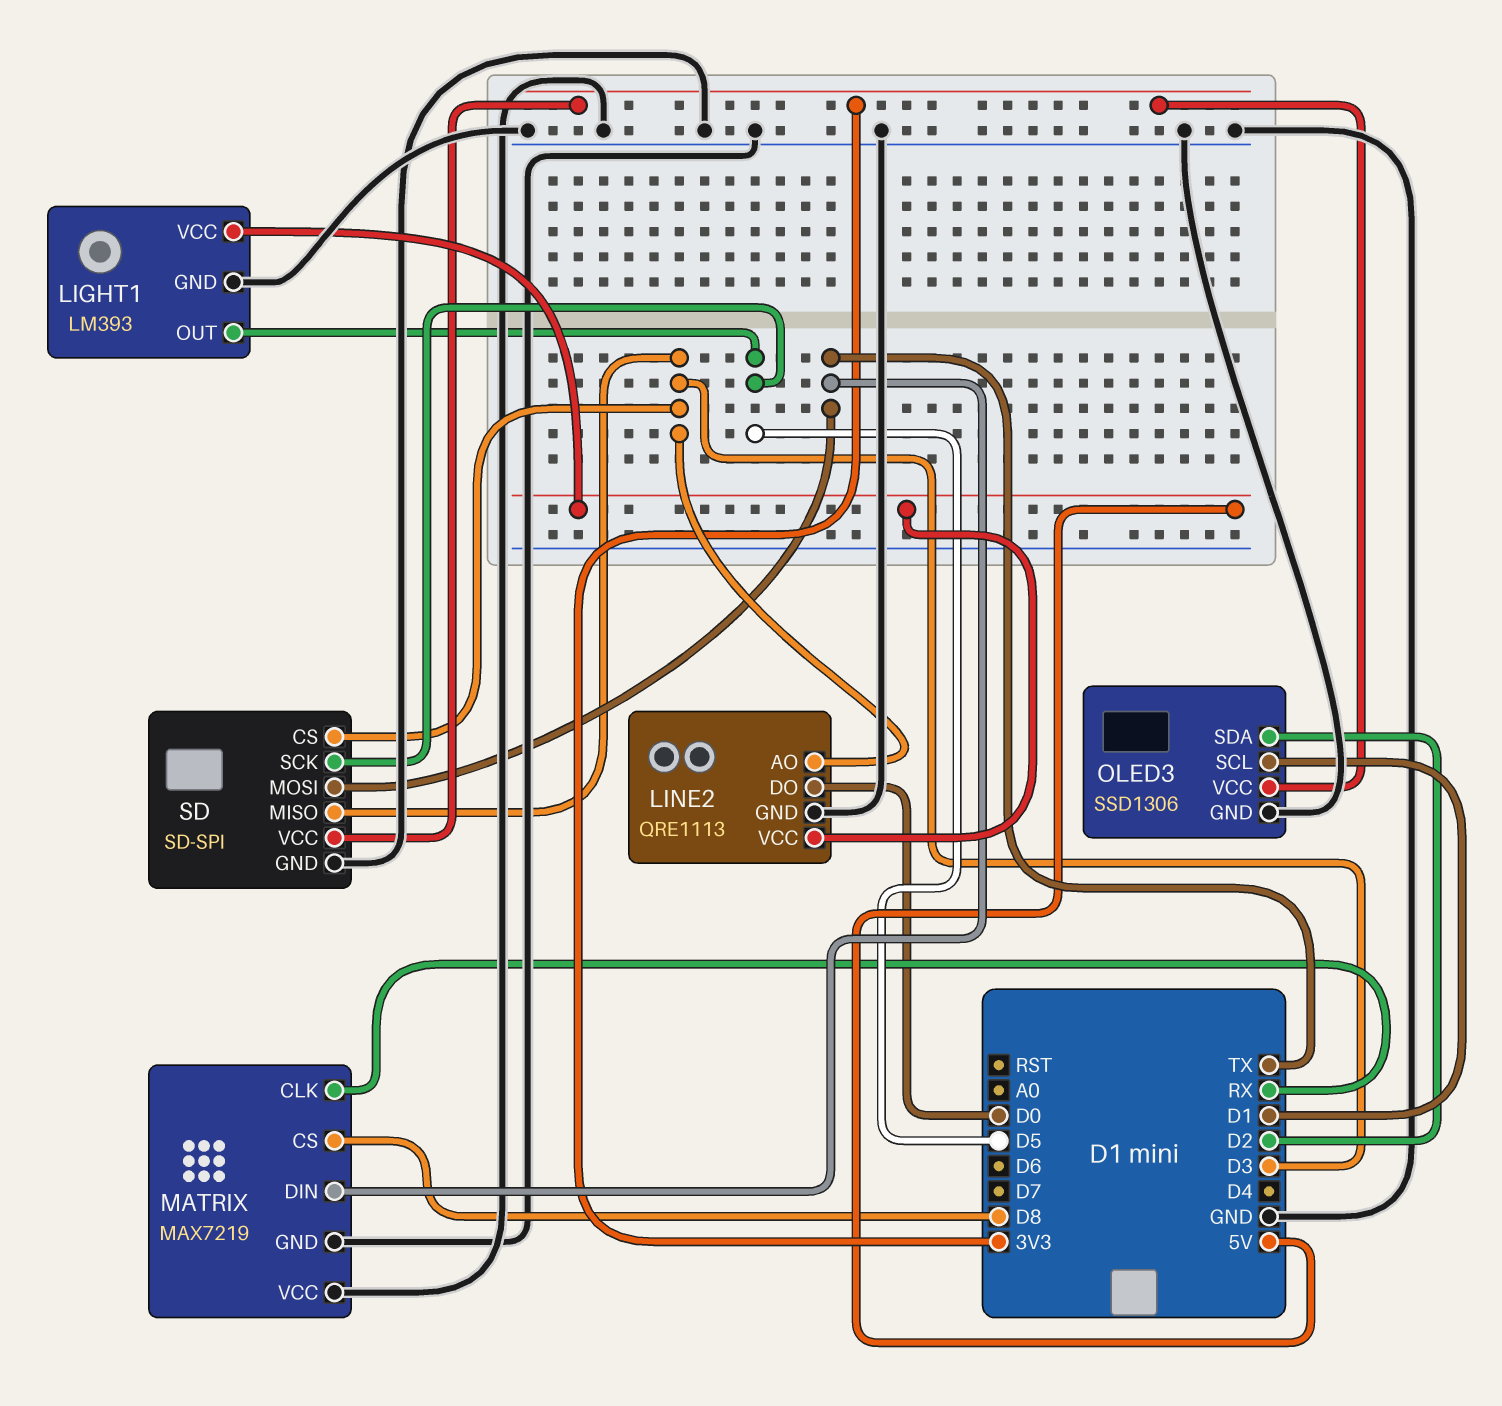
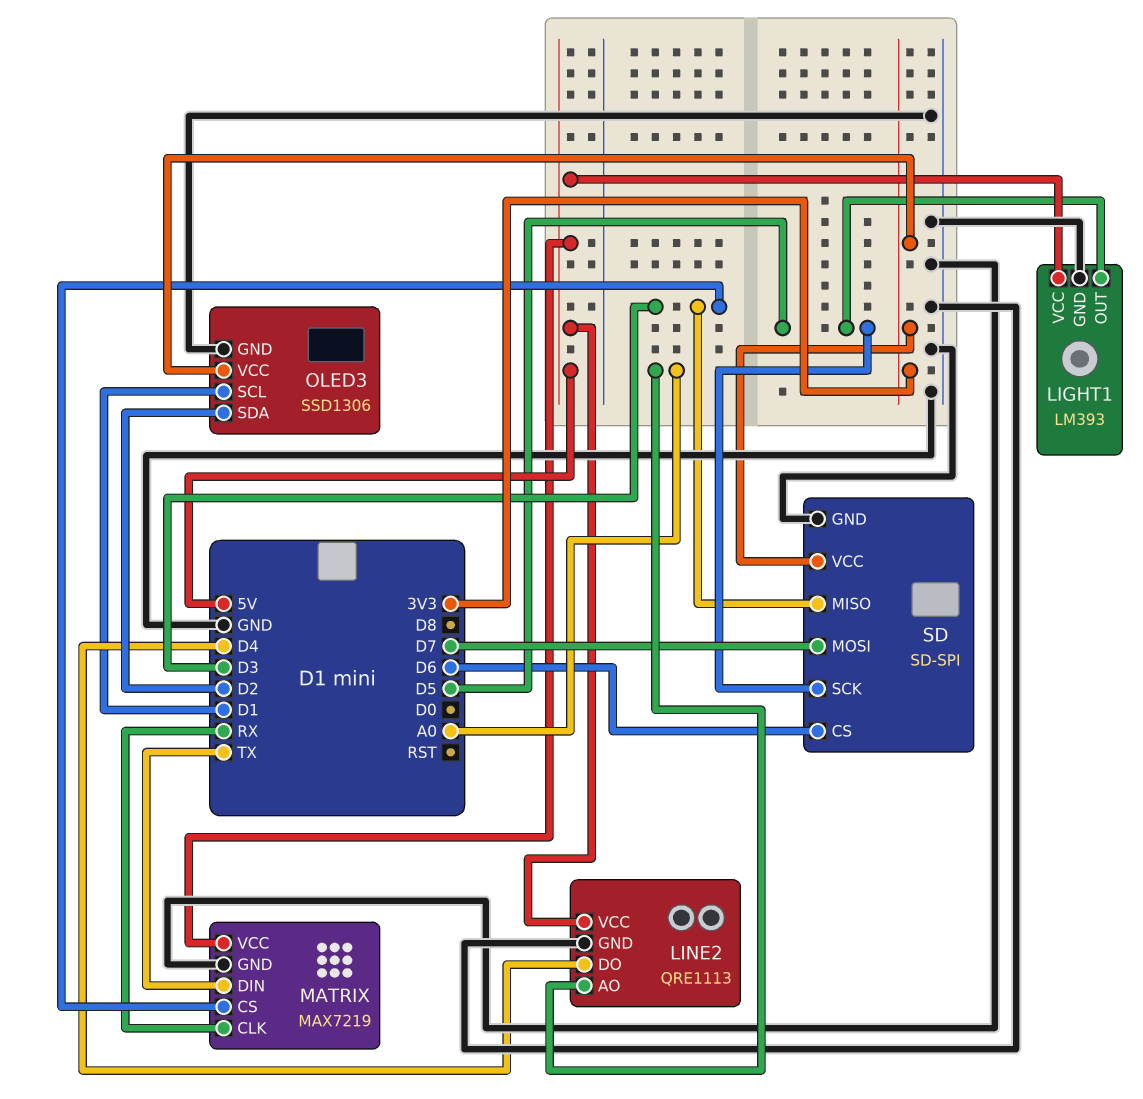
LINE2 pin AO: D3 -> A0
LINE2 pin DO: D0 -> D4
MATRIX pin CS: D8 -> D3
MATRIX pin VCC: GND -> 5V
SD pin CS: D3 -> D6
SD pin MOSI: TX -> D7

